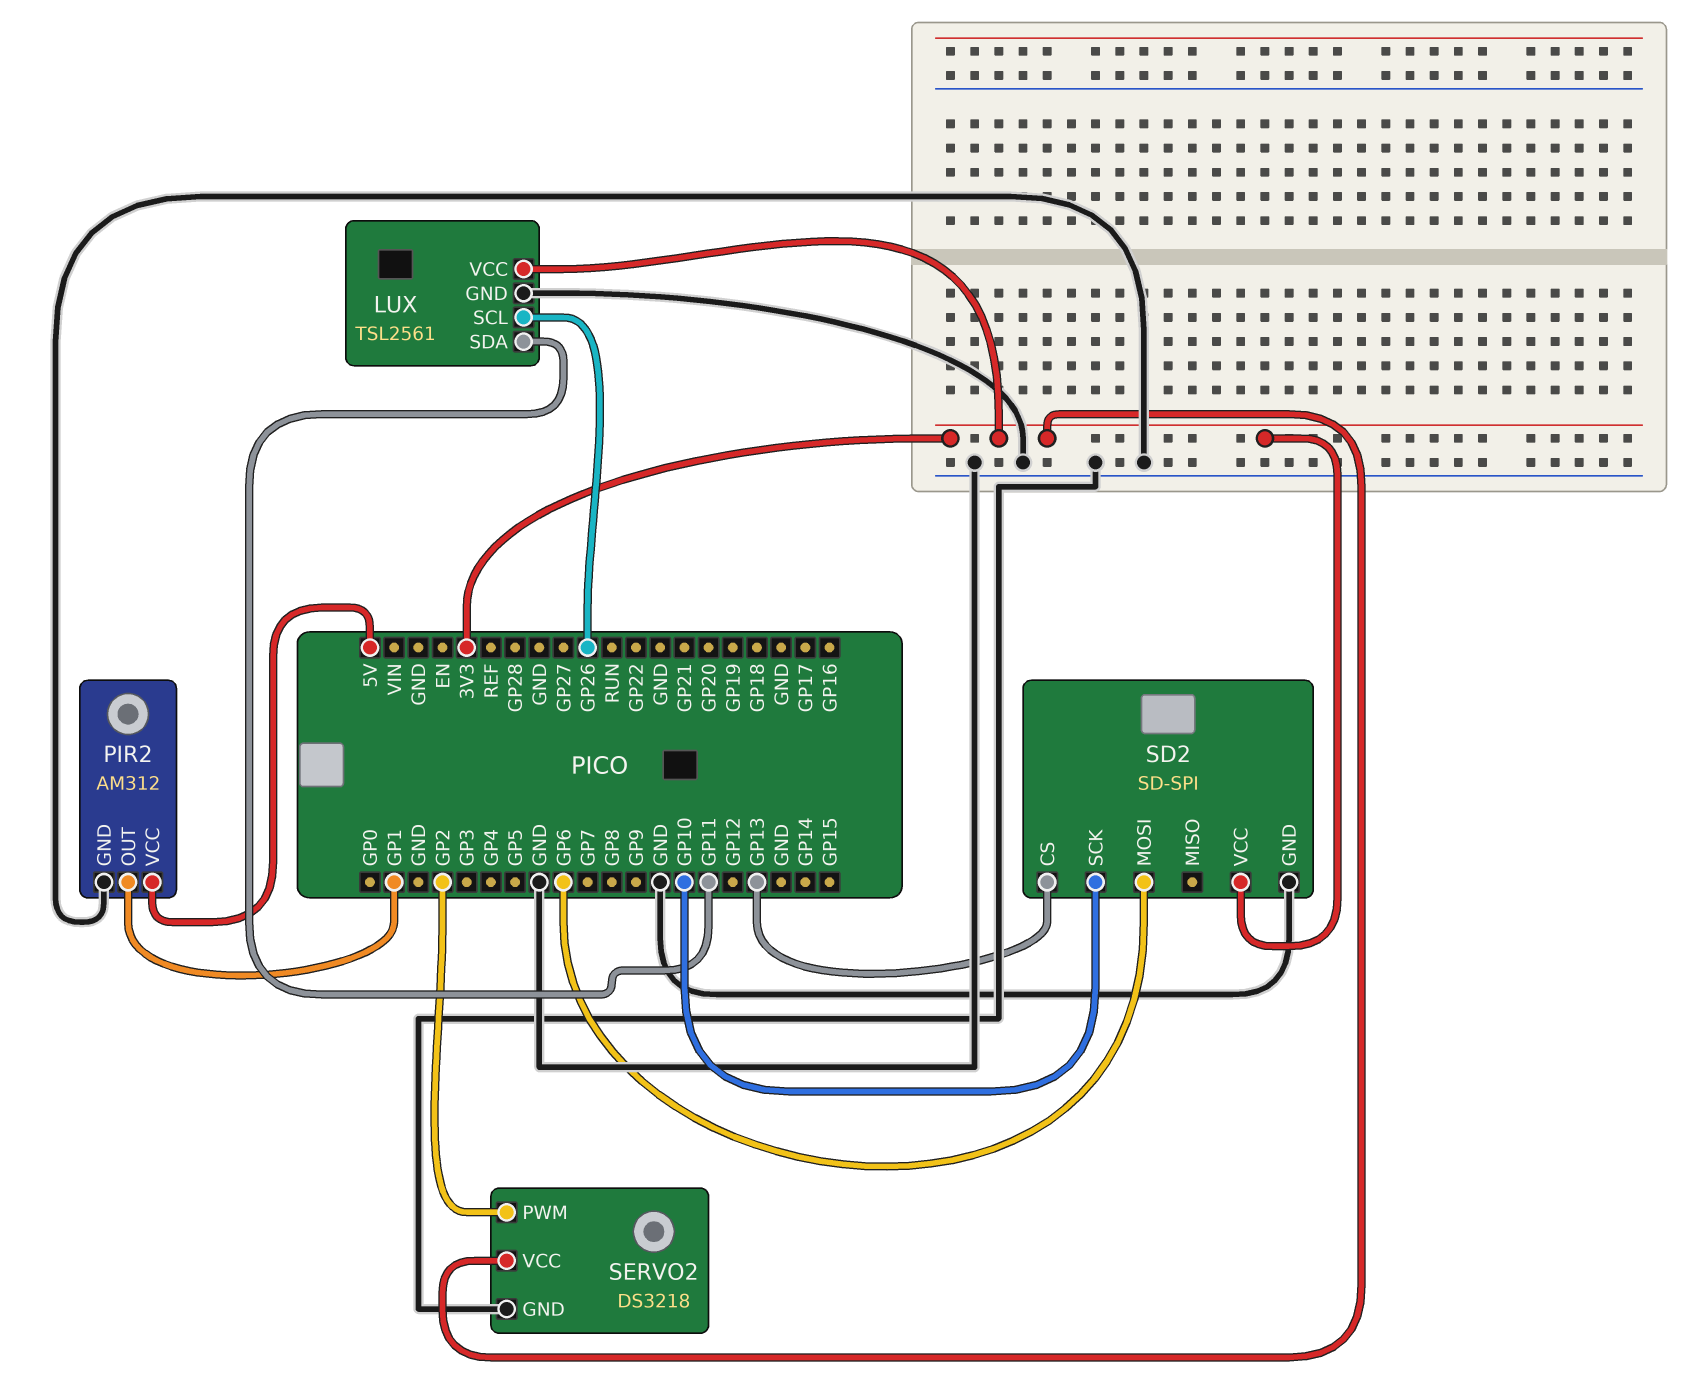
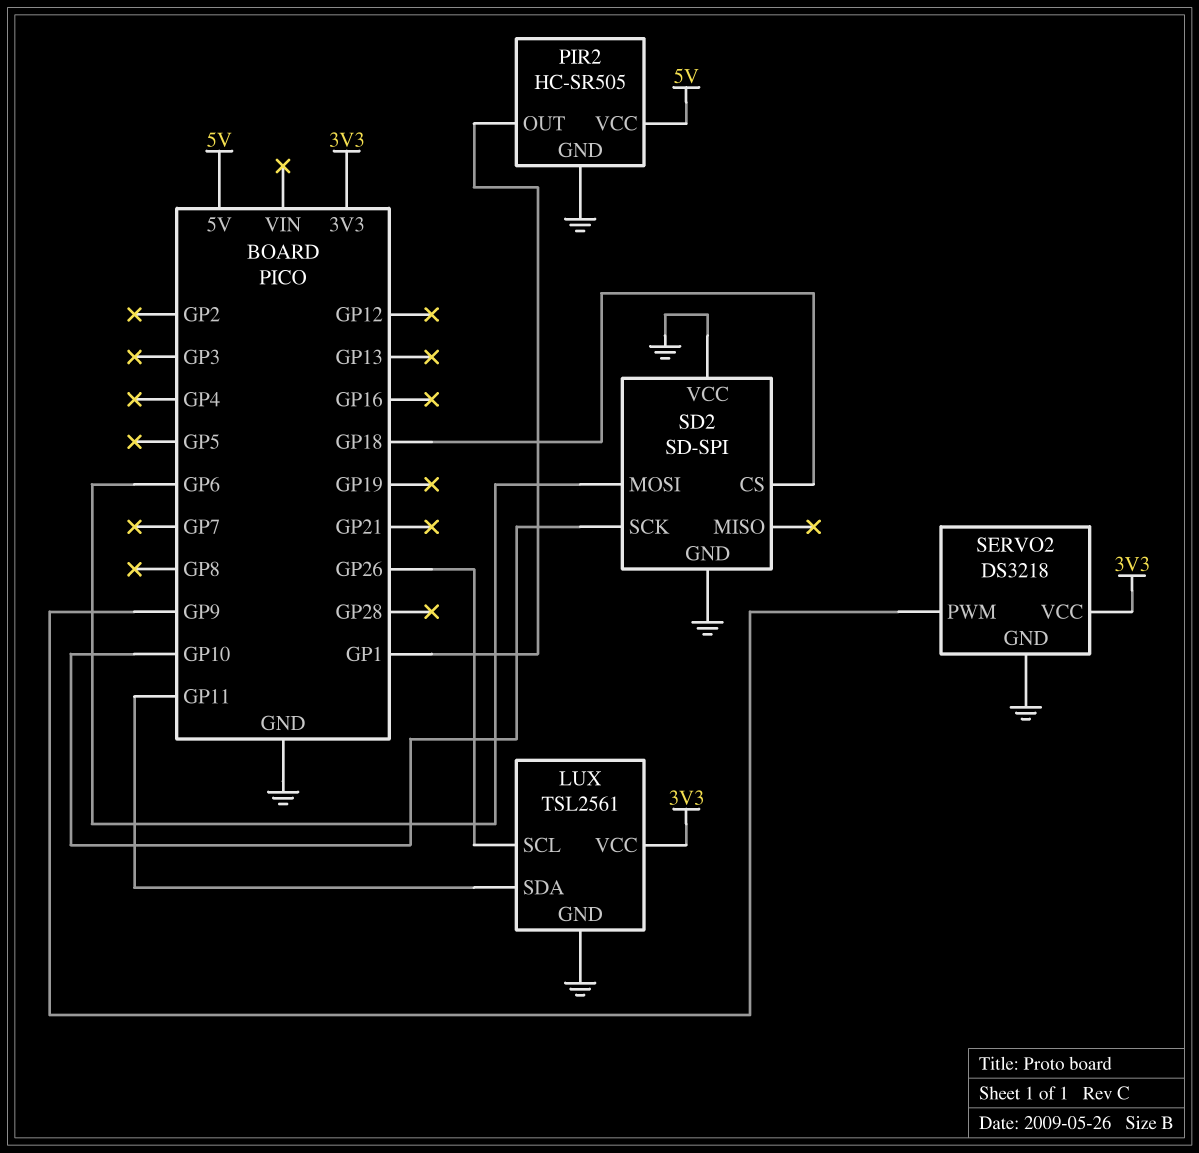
PIR2: AM312 -> HC-SR505
SD2 pin CS: GP13 -> GP18
SD2 pin VCC: 3V3 -> GND
SERVO2 pin PWM: GP2 -> GP9

